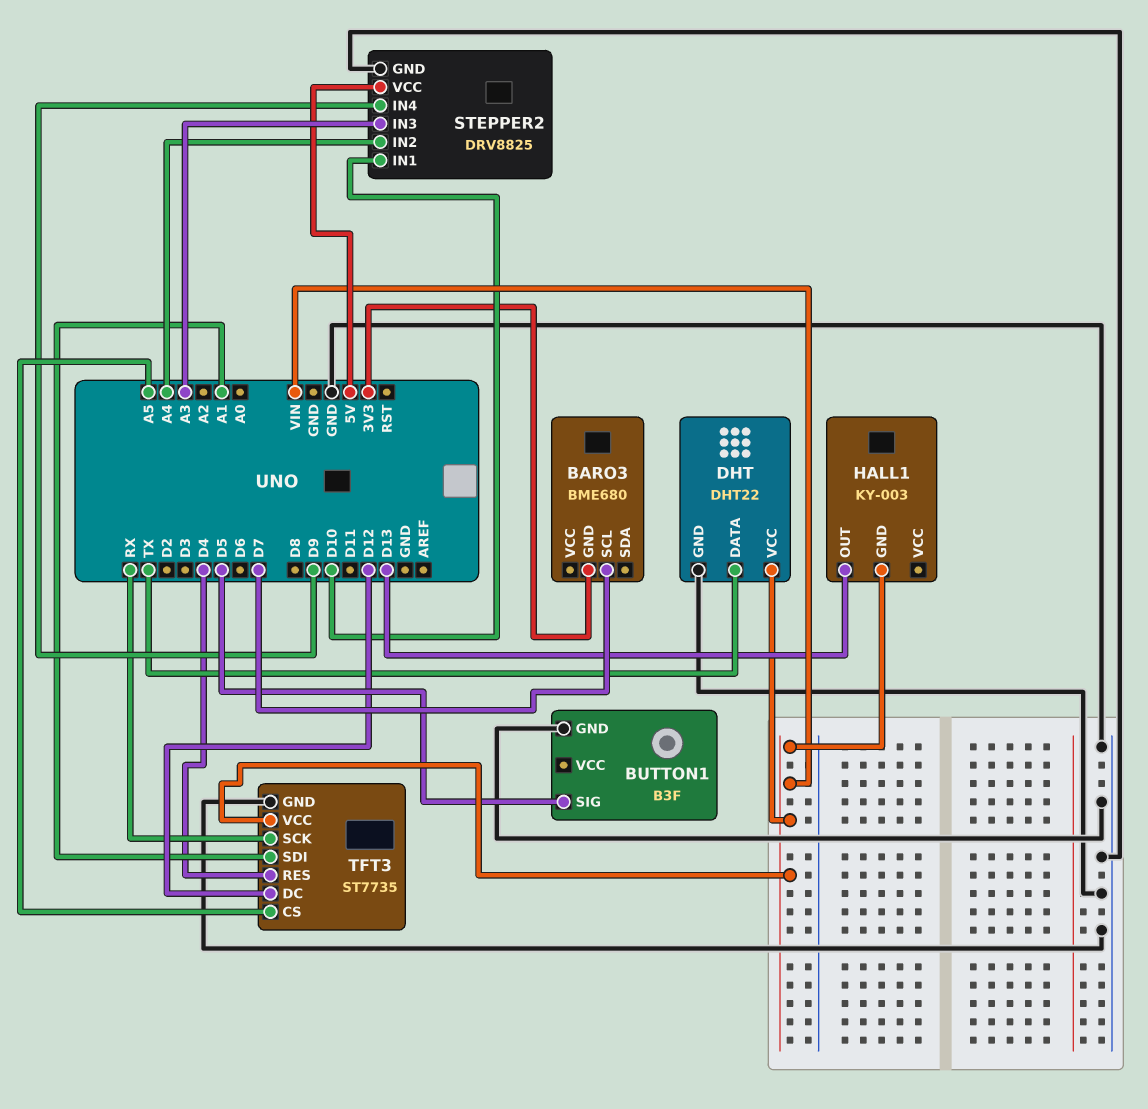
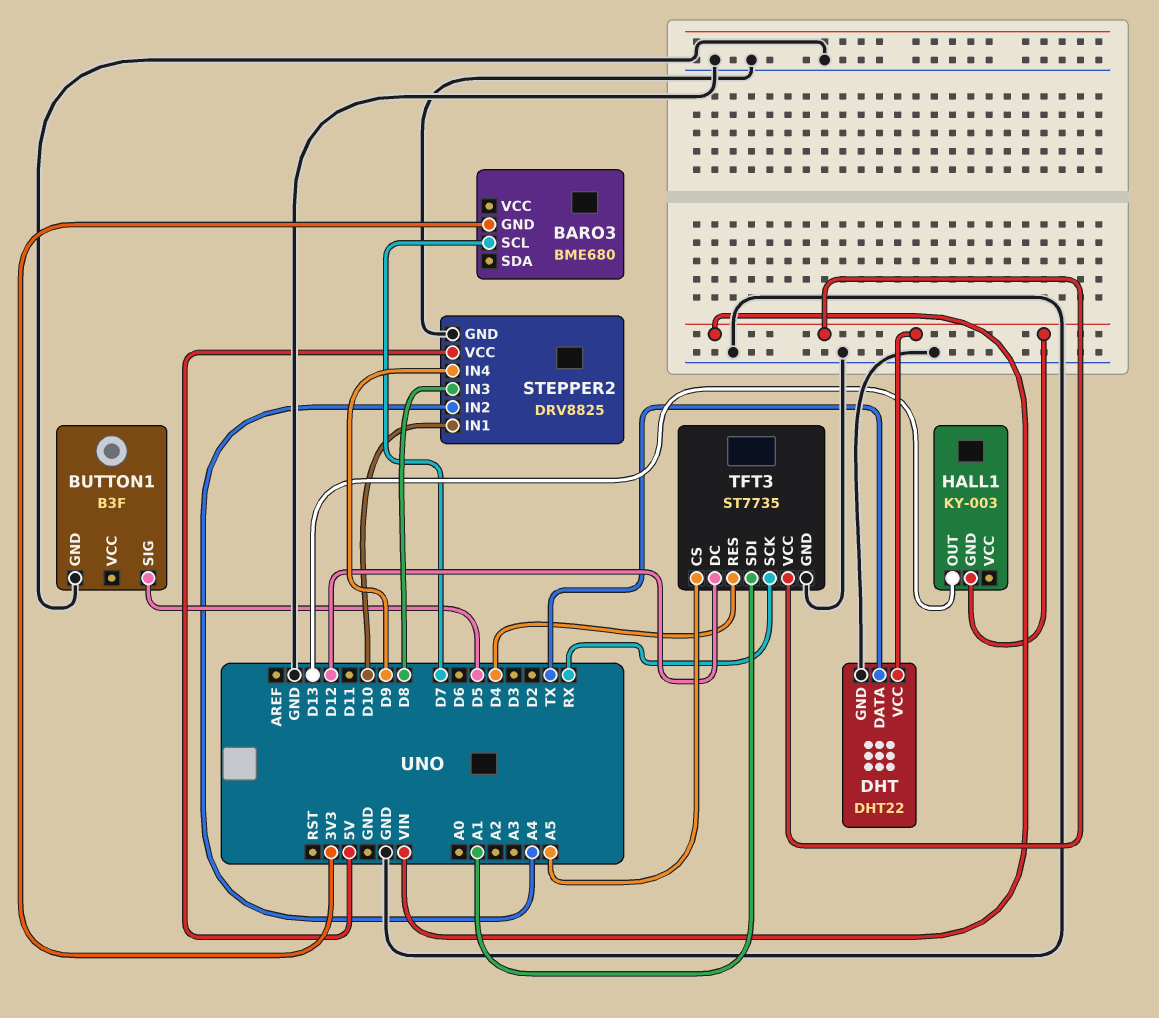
STEPPER2 pin IN3: A3 -> D8

